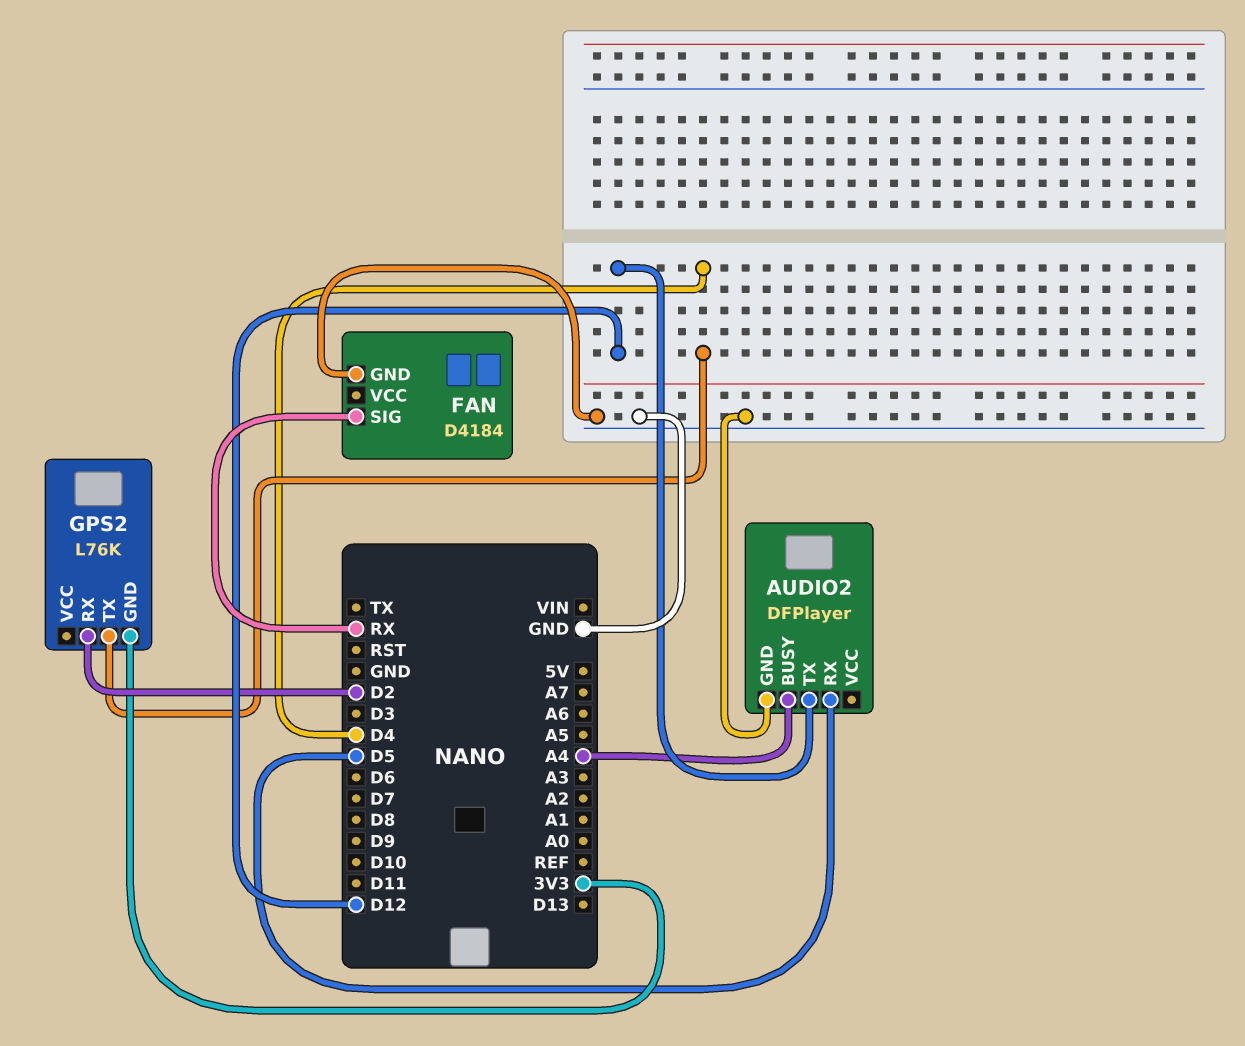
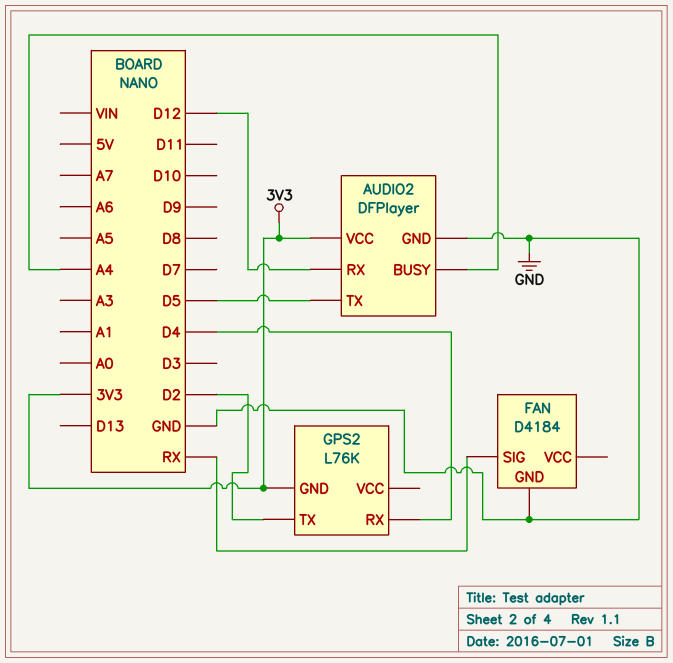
AUDIO2 pin RX: D5 -> D12
AUDIO2 pin TX: D12 -> D5
AUDIO2 pin VCC: none -> 3V3
GPS2 pin RX: D2 -> D4
GPS2 pin TX: D4 -> D2

